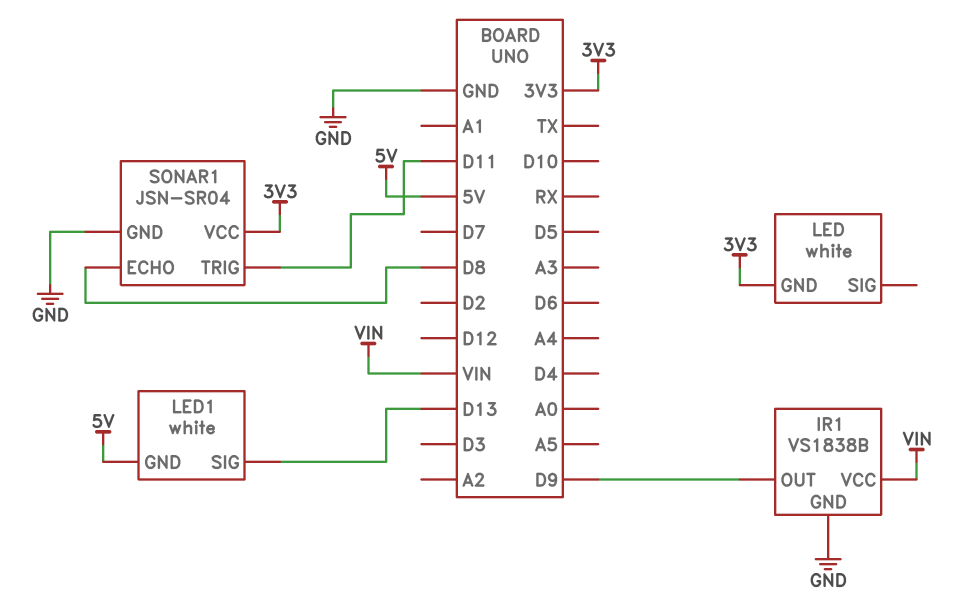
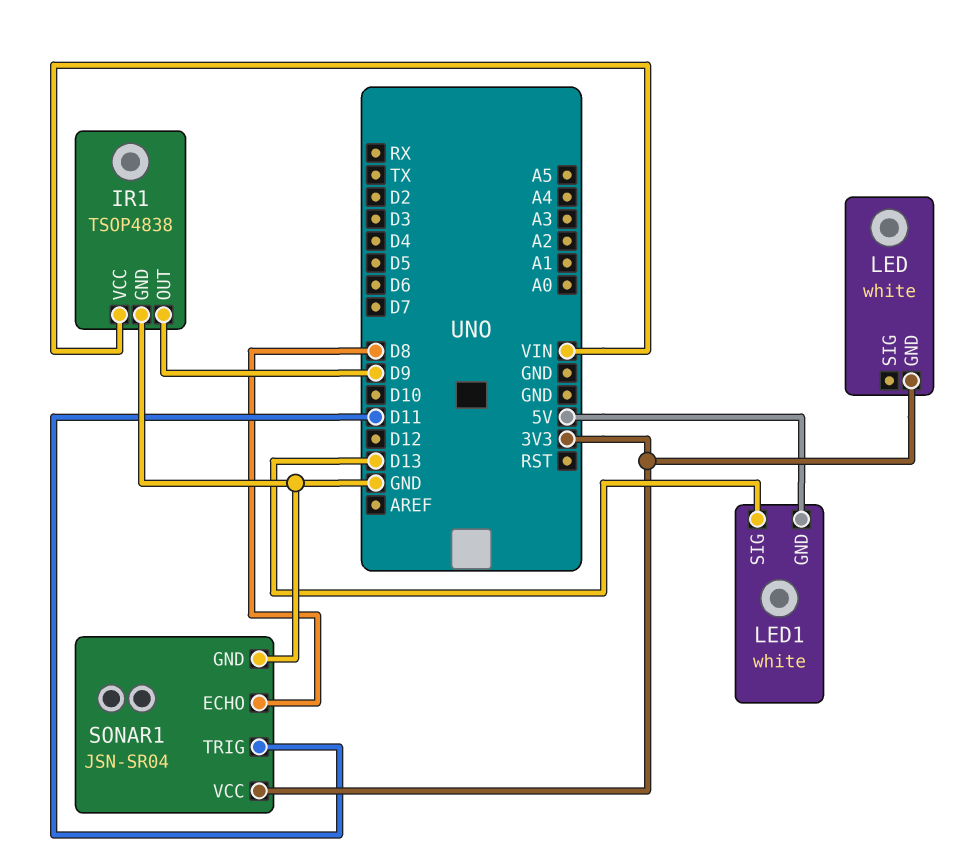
IR1: VS1838B -> TSOP4838

